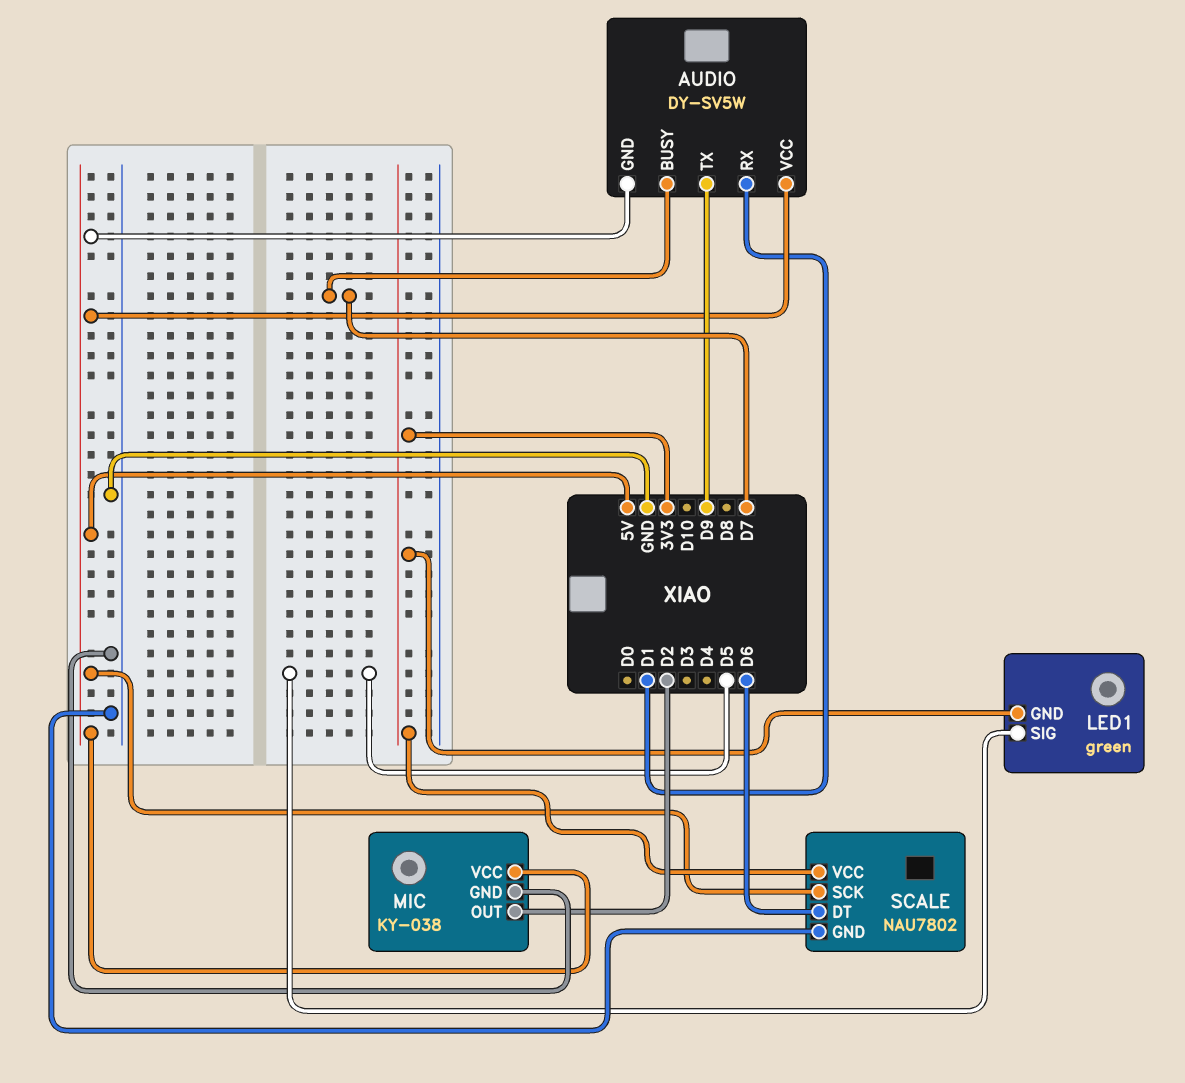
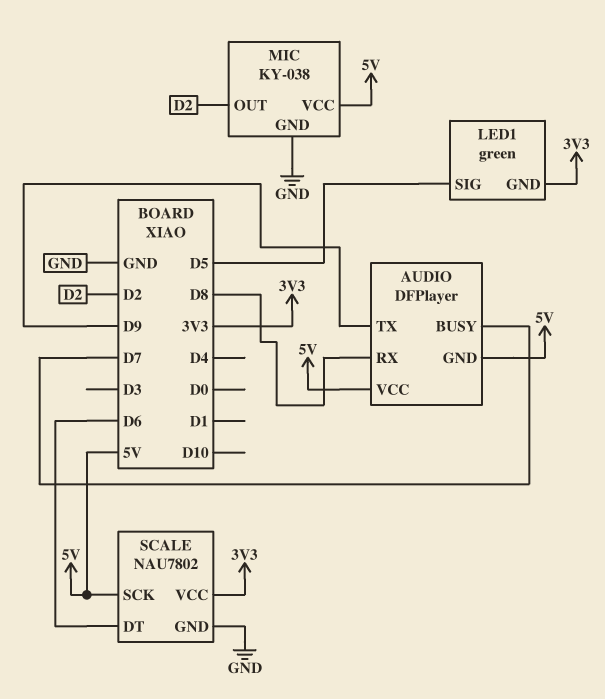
AUDIO: DY-SV5W -> DFPlayer
AUDIO pin RX: D1 -> D8

